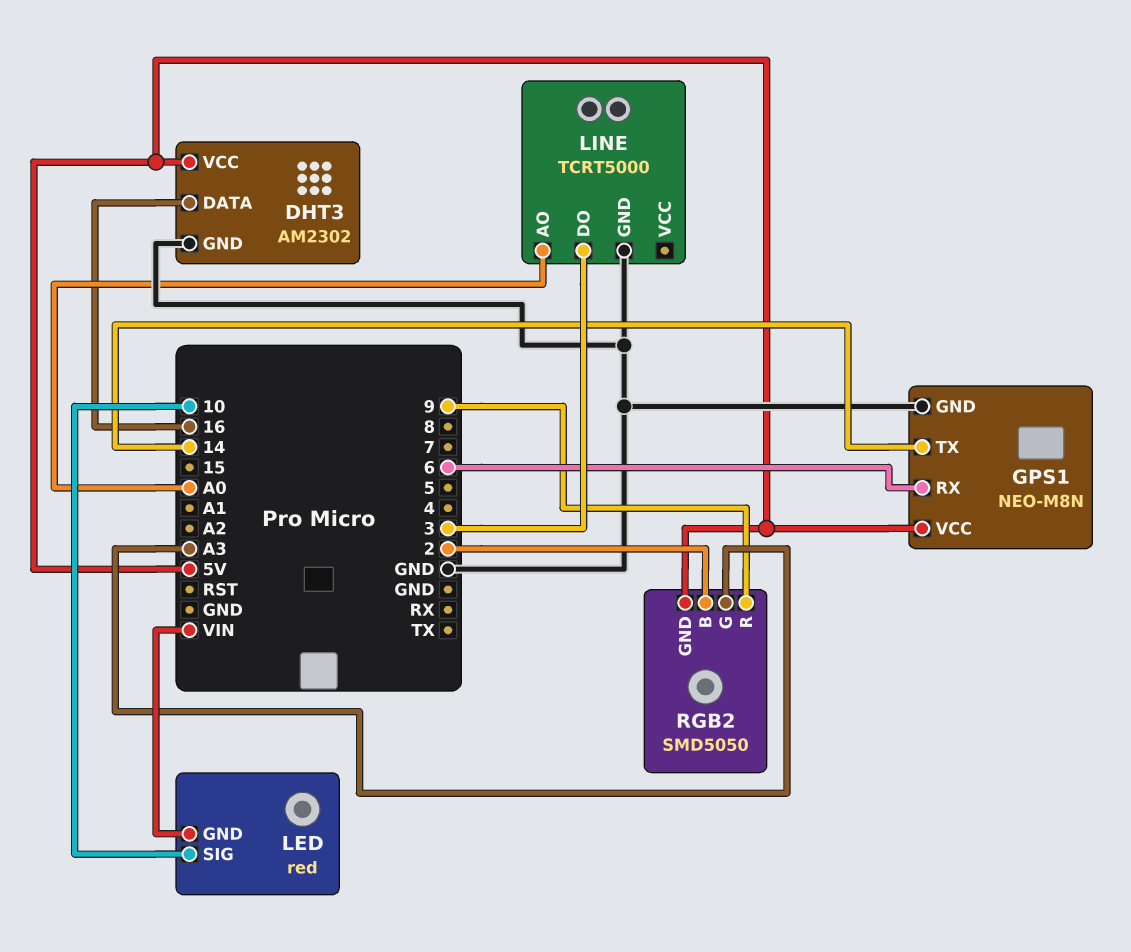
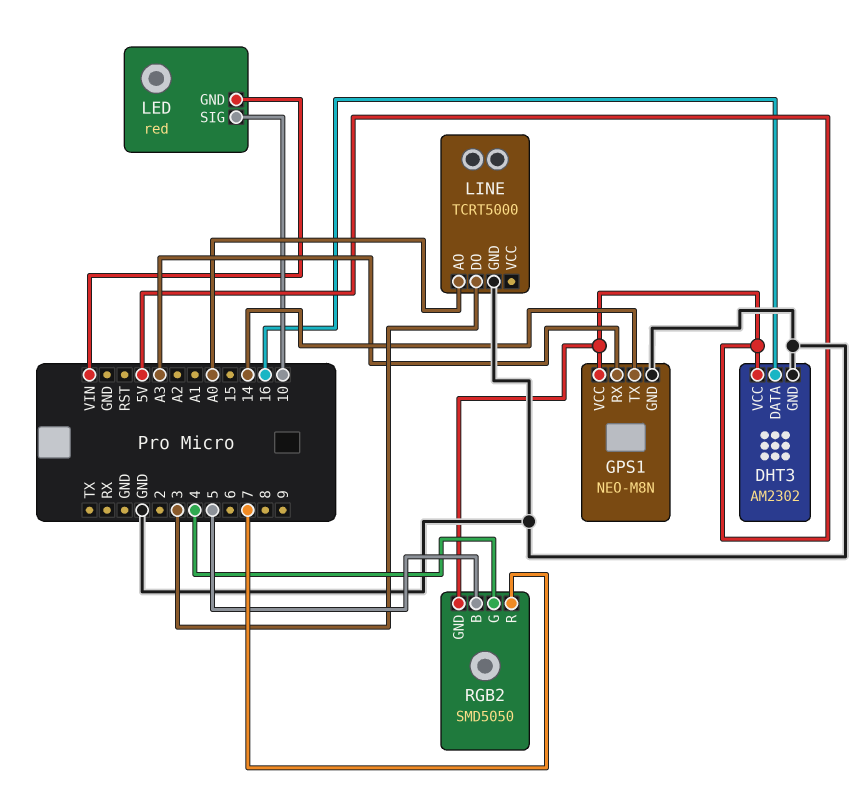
GPS1 pin RX: 6 -> A3
RGB2 pin B: 2 -> 5
RGB2 pin G: A3 -> 4
RGB2 pin R: 9 -> 7

